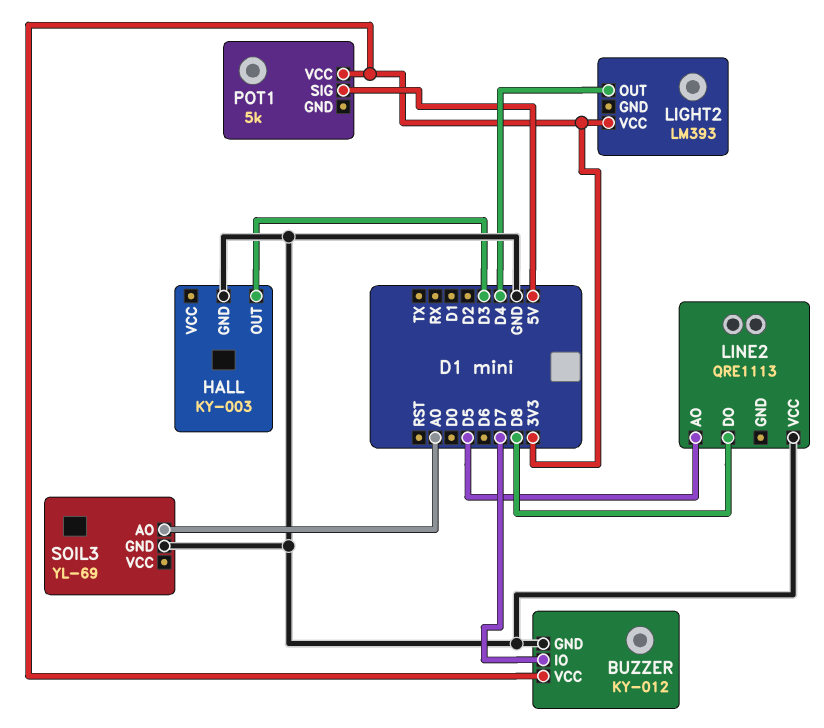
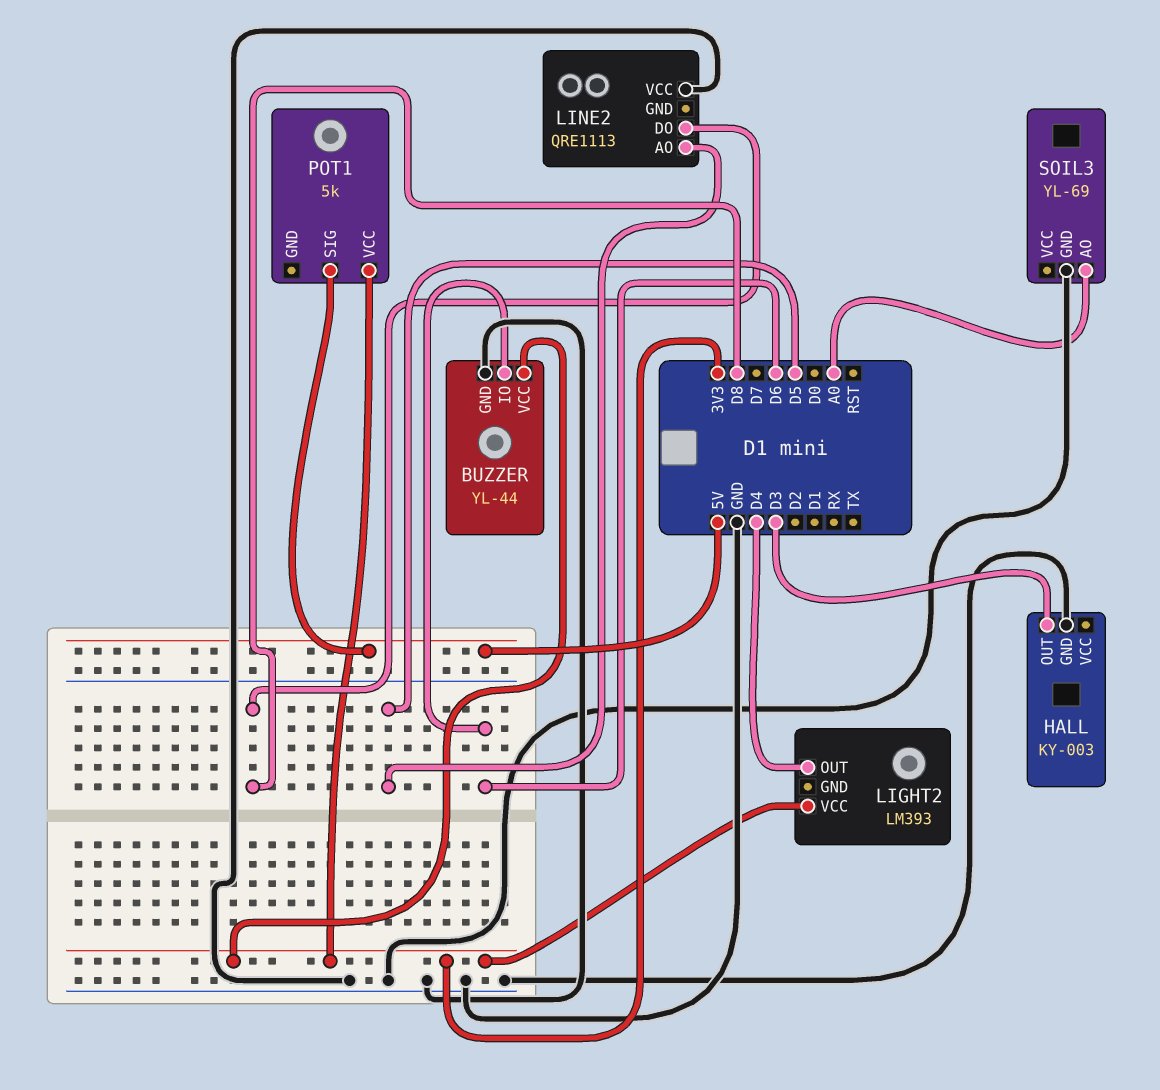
BUZZER: KY-012 -> YL-44
BUZZER pin IO: D7 -> D6

